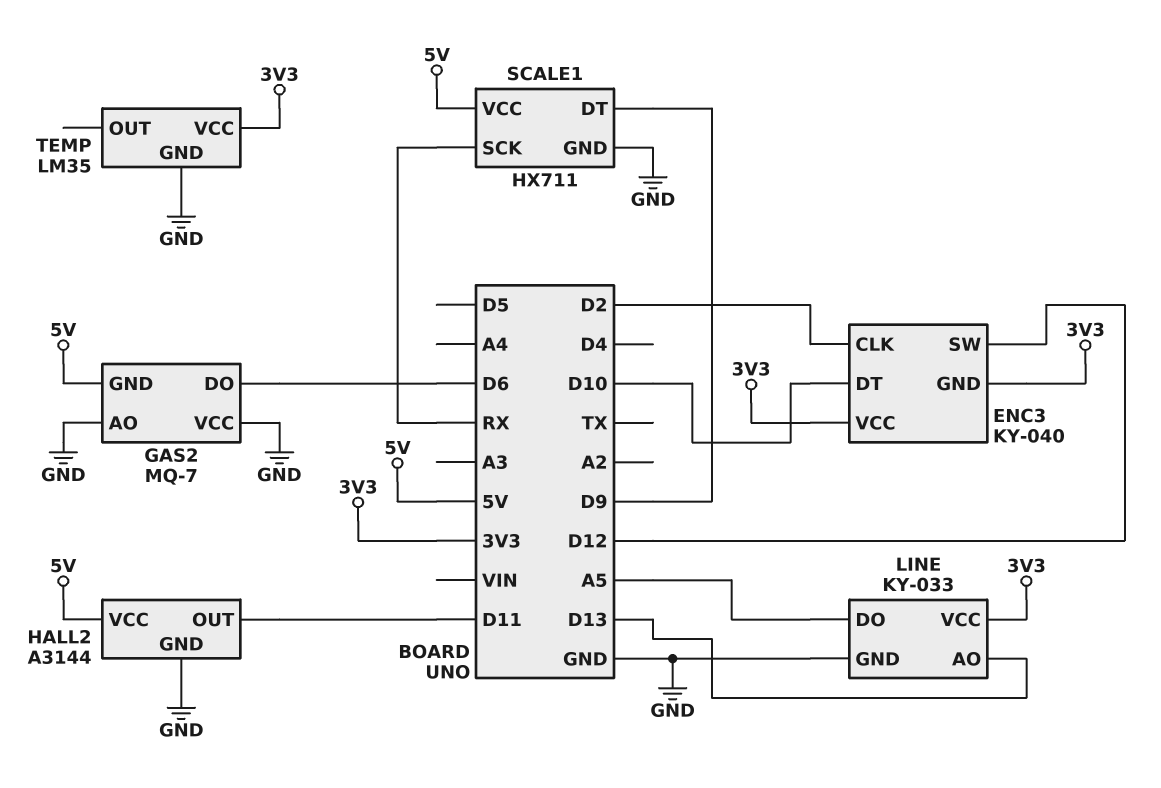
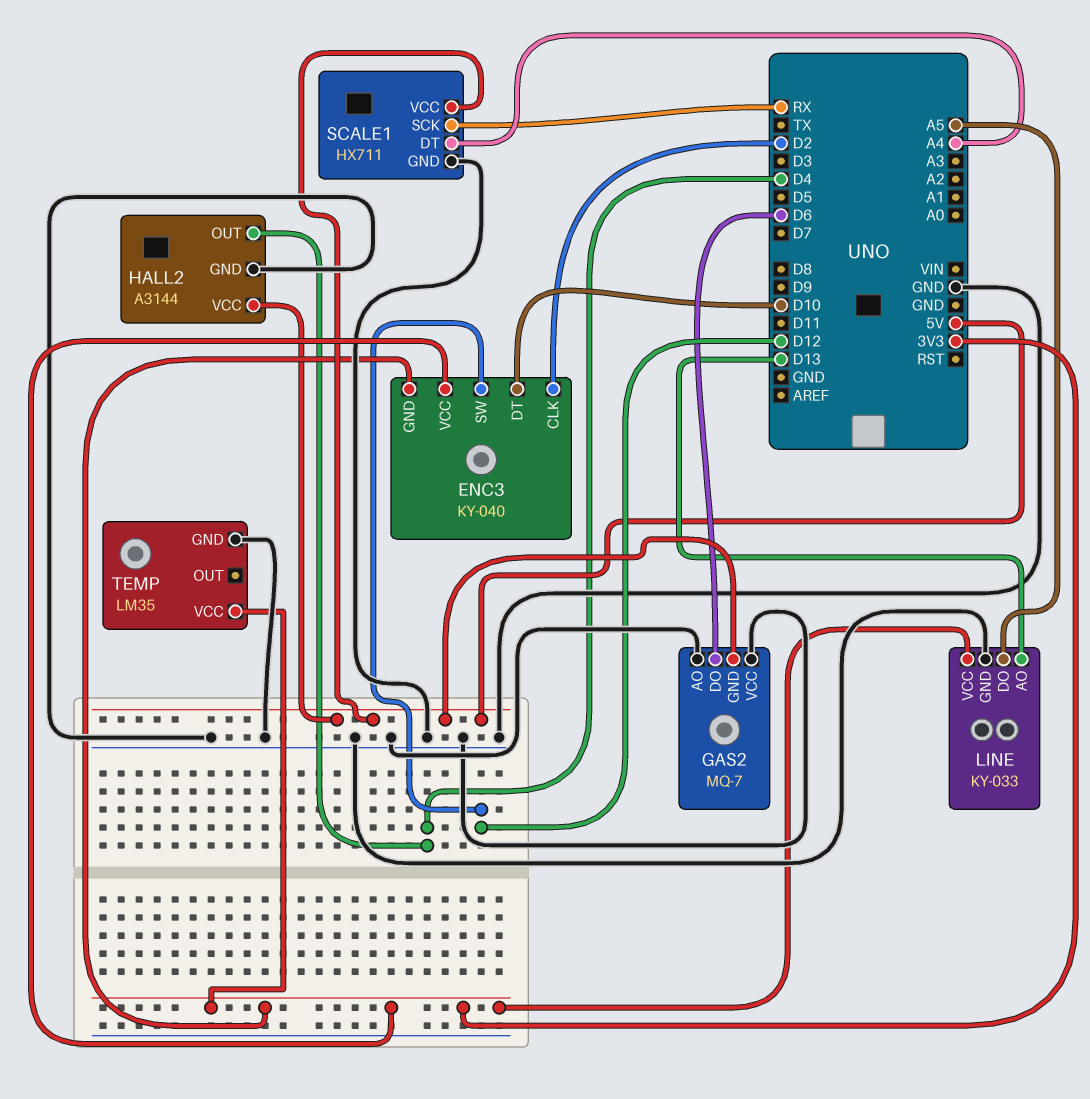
HALL2 pin OUT: D11 -> D4
SCALE1 pin DT: D9 -> A4

